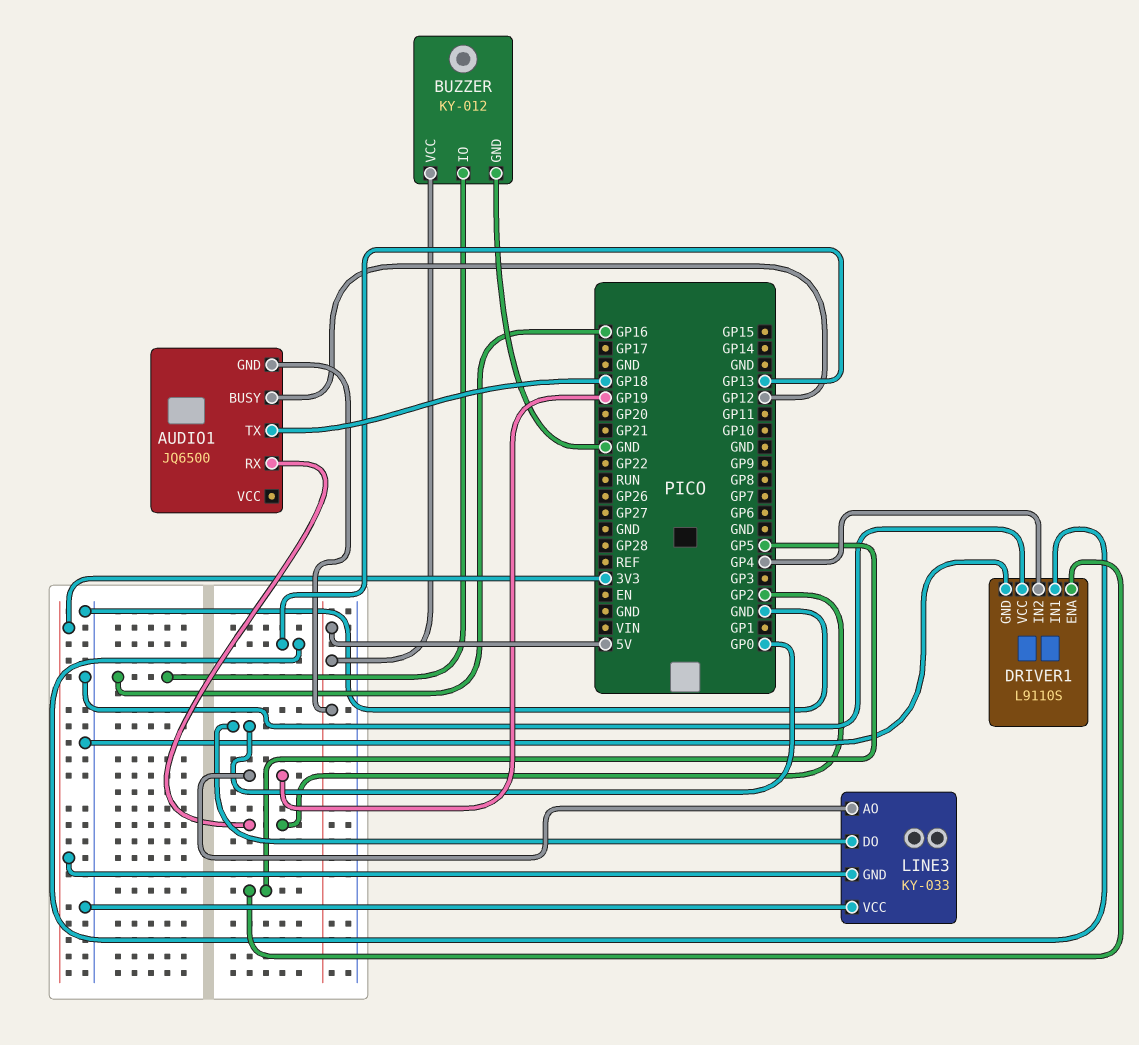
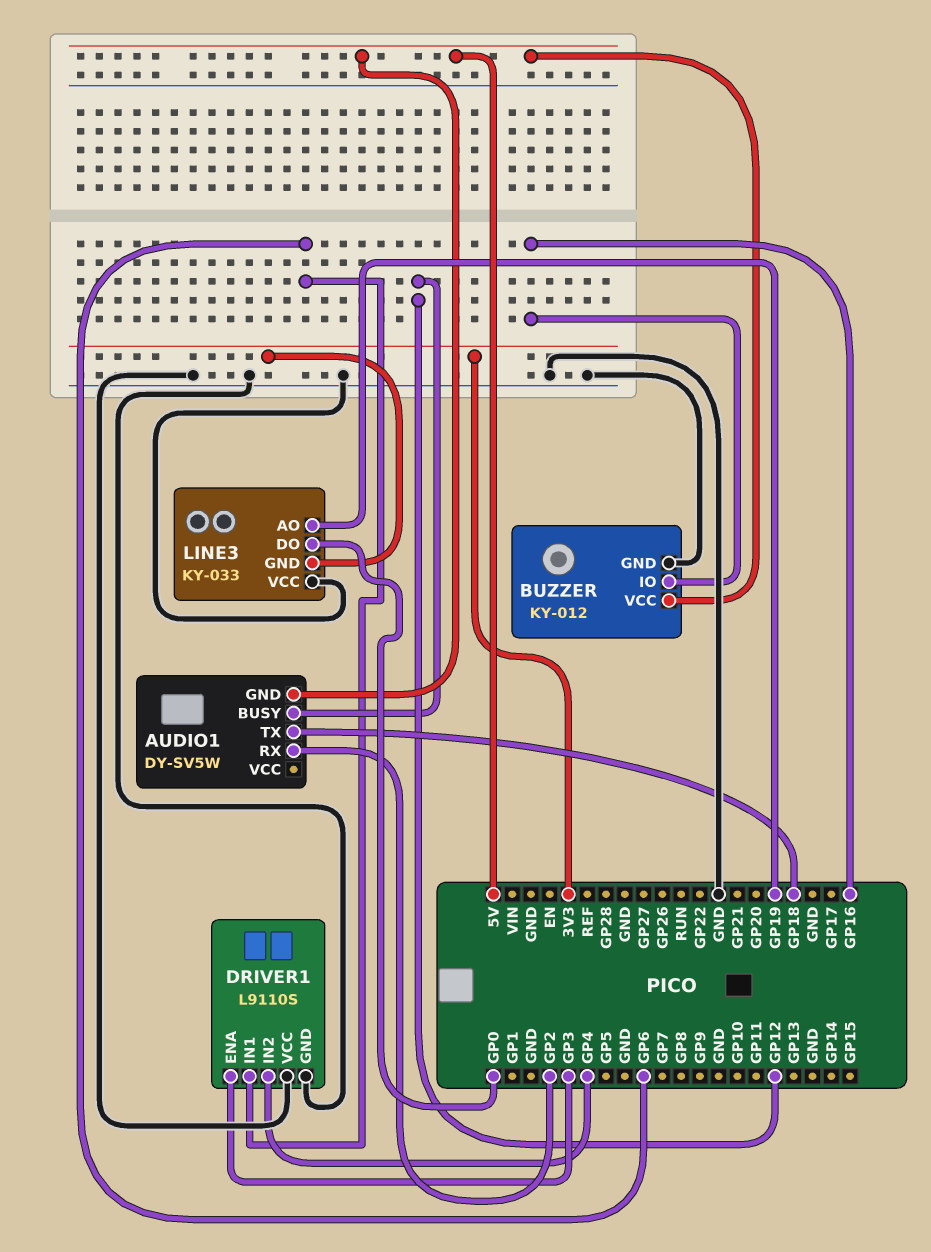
AUDIO1: JQ6500 -> DY-SV5W
DRIVER1 pin ENA: GP5 -> GP3
DRIVER1 pin IN1: GP13 -> GP6

